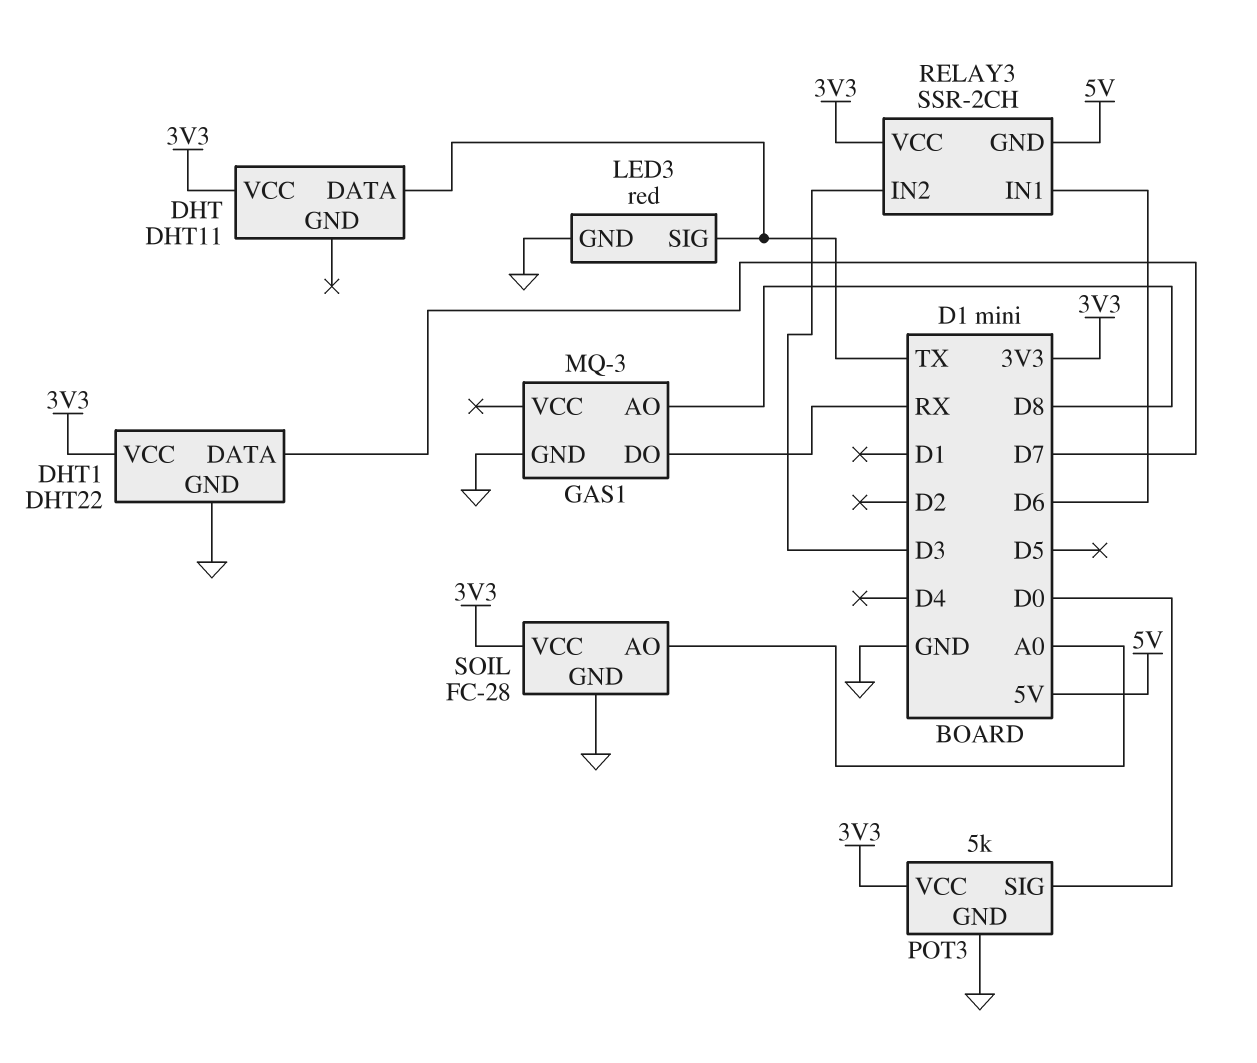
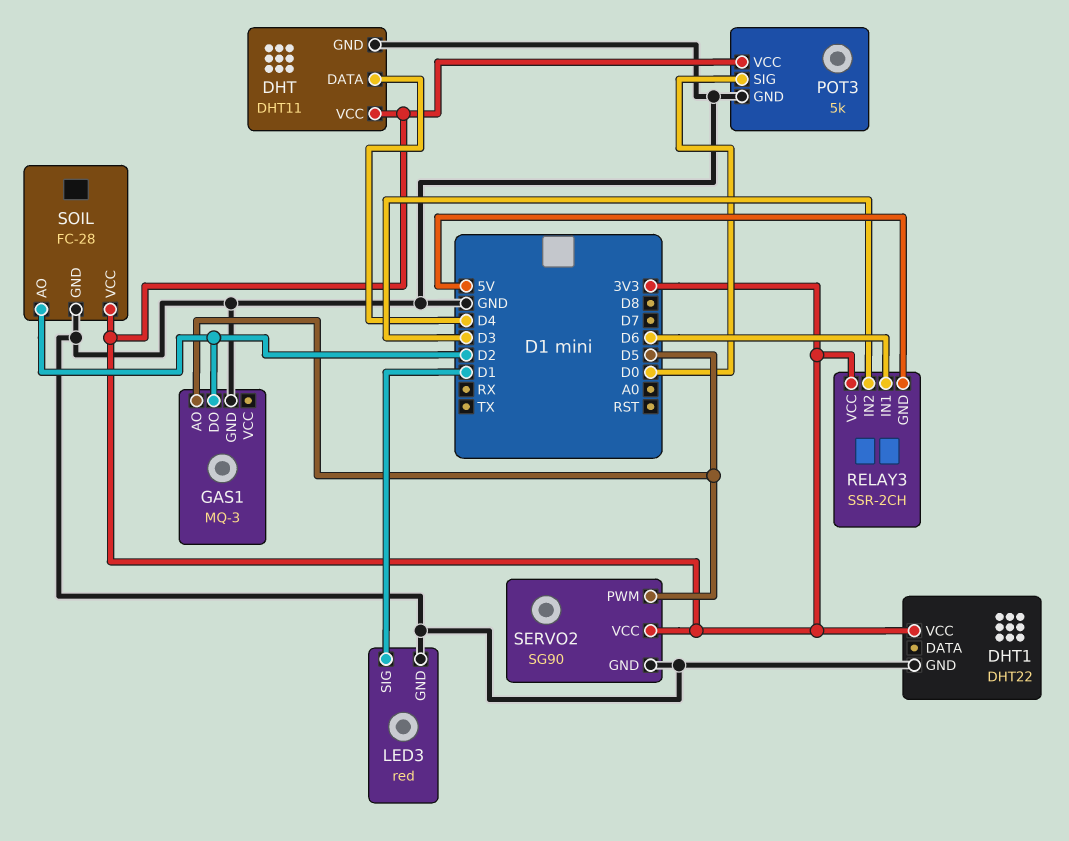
DHT pin DATA: TX -> D4
DHT pin GND: none -> GND
DHT1 pin DATA: D7 -> none
GAS1 pin AO: D8 -> D5
GAS1 pin DO: RX -> D2
LED3 pin SIG: TX -> D1
SERVO2: none -> SG90
SERVO2 pin GND: none -> GND
SERVO2 pin PWM: none -> D5
SERVO2 pin VCC: none -> 3V3
SOIL pin AO: A0 -> D2

